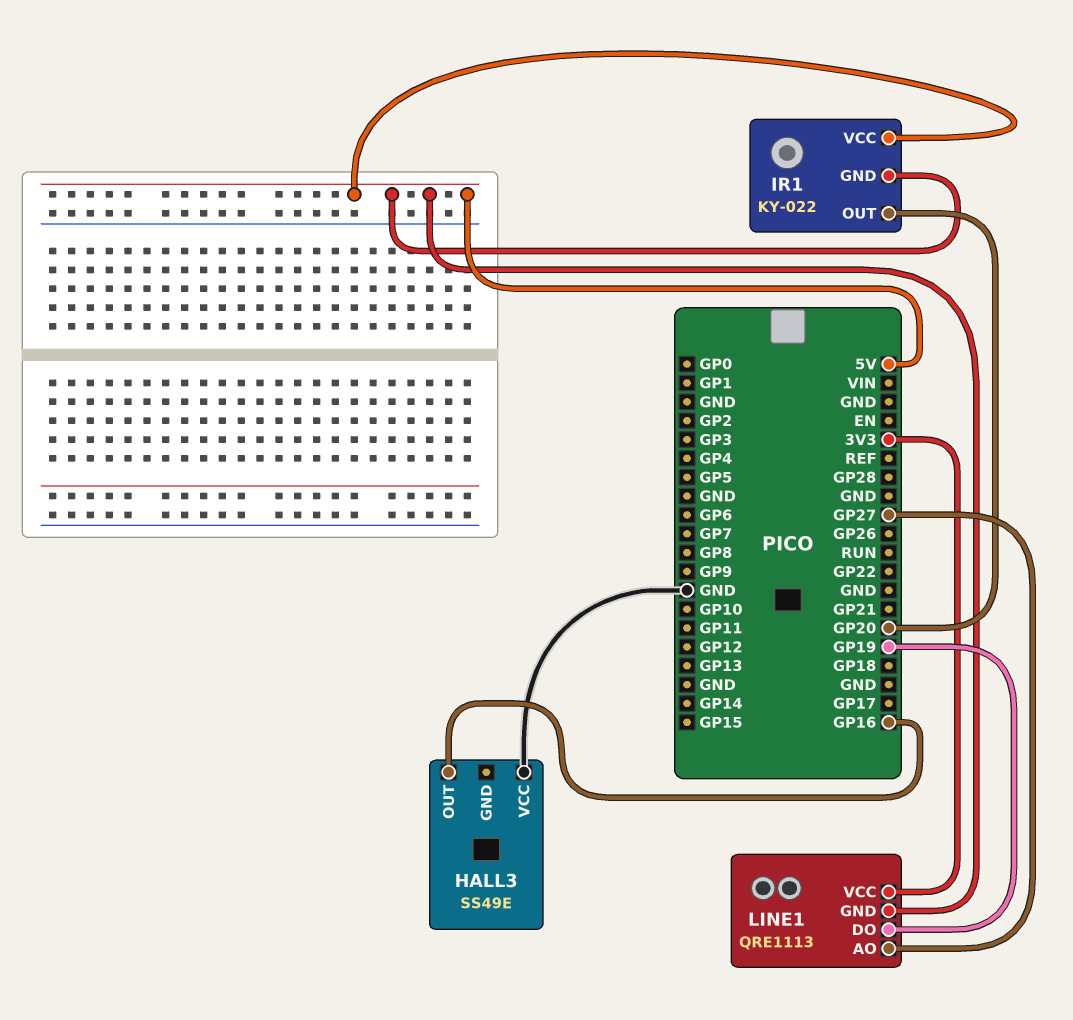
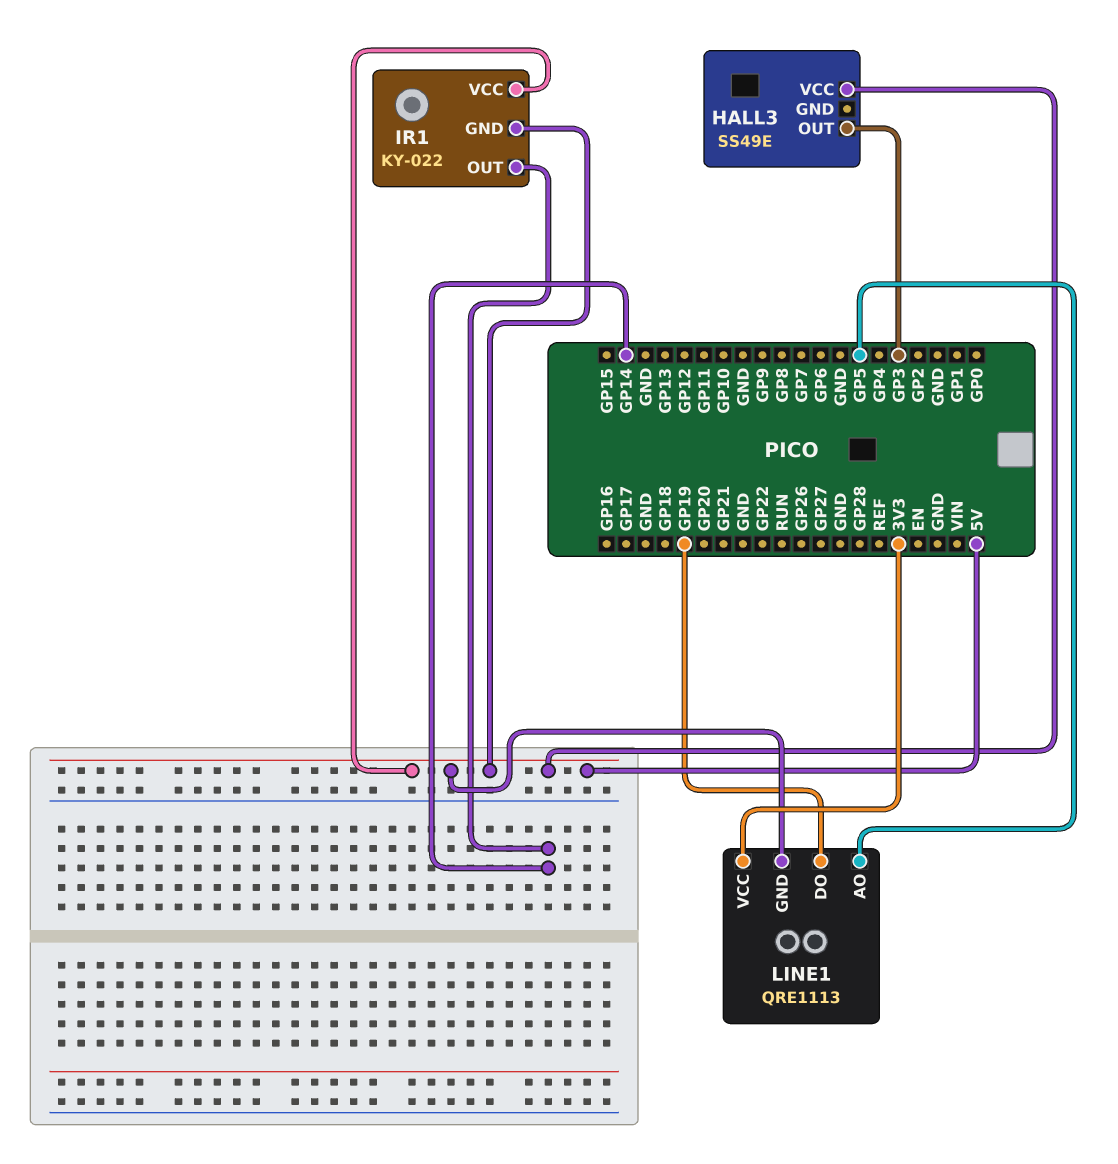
HALL3 pin OUT: GP16 -> GP3
HALL3 pin VCC: GND -> 5V
IR1 pin OUT: GP20 -> GP14
LINE1 pin AO: GP27 -> GP5

